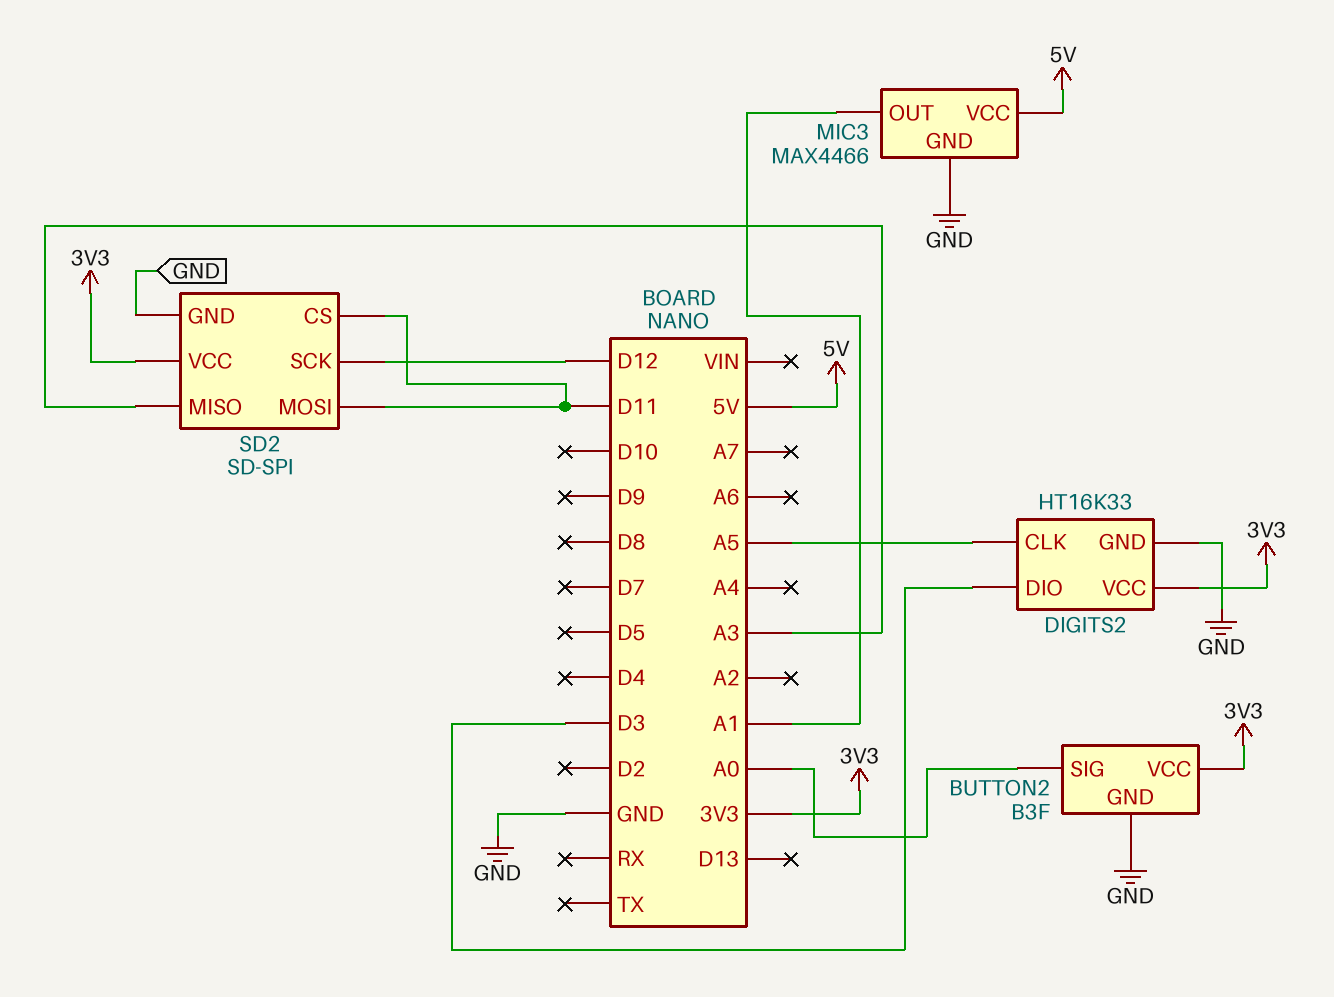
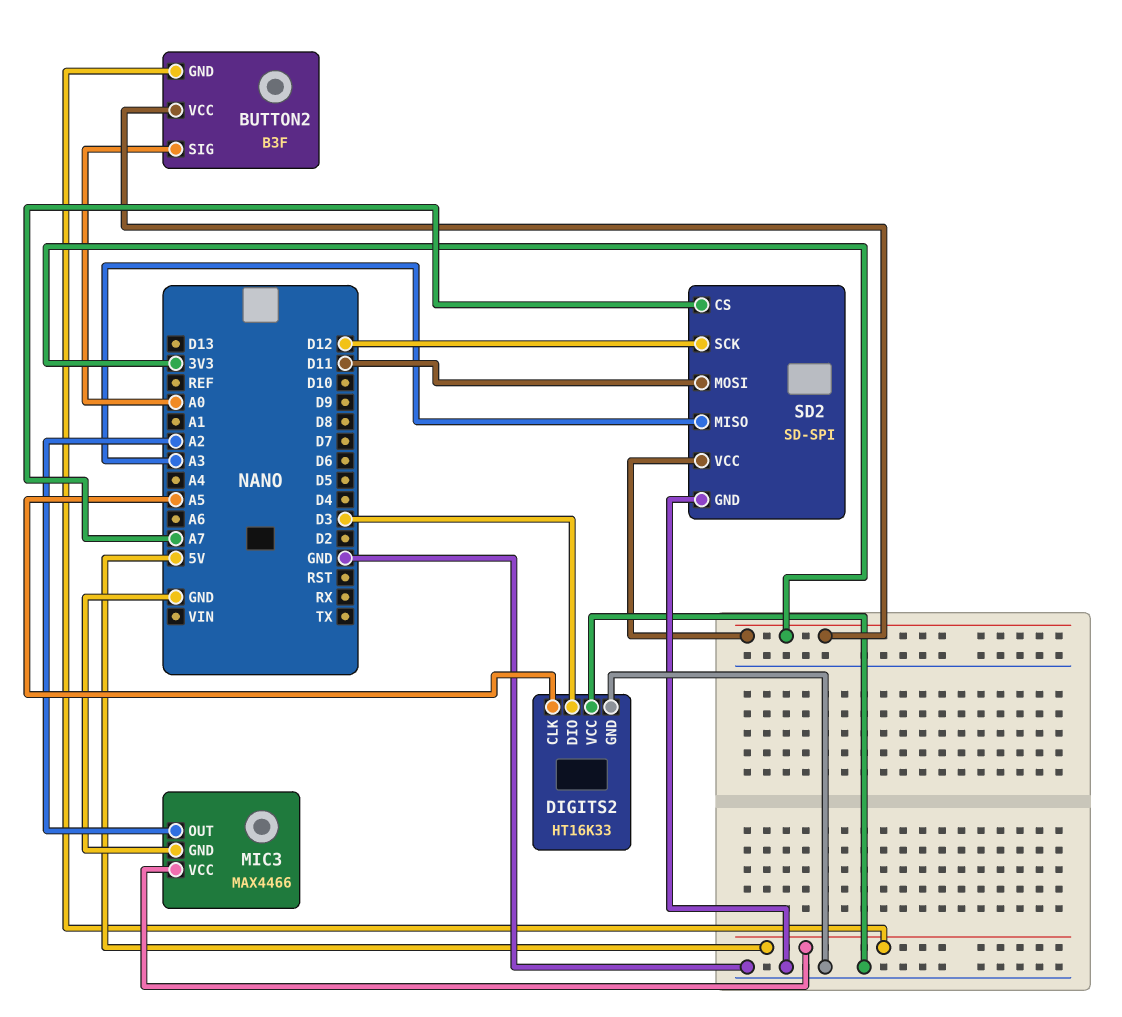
BUTTON2 pin GND: GND -> 5V
DIGITS2 pin VCC: 3V3 -> GND
MIC3 pin OUT: A1 -> A2
SD2 pin CS: D11 -> A7

